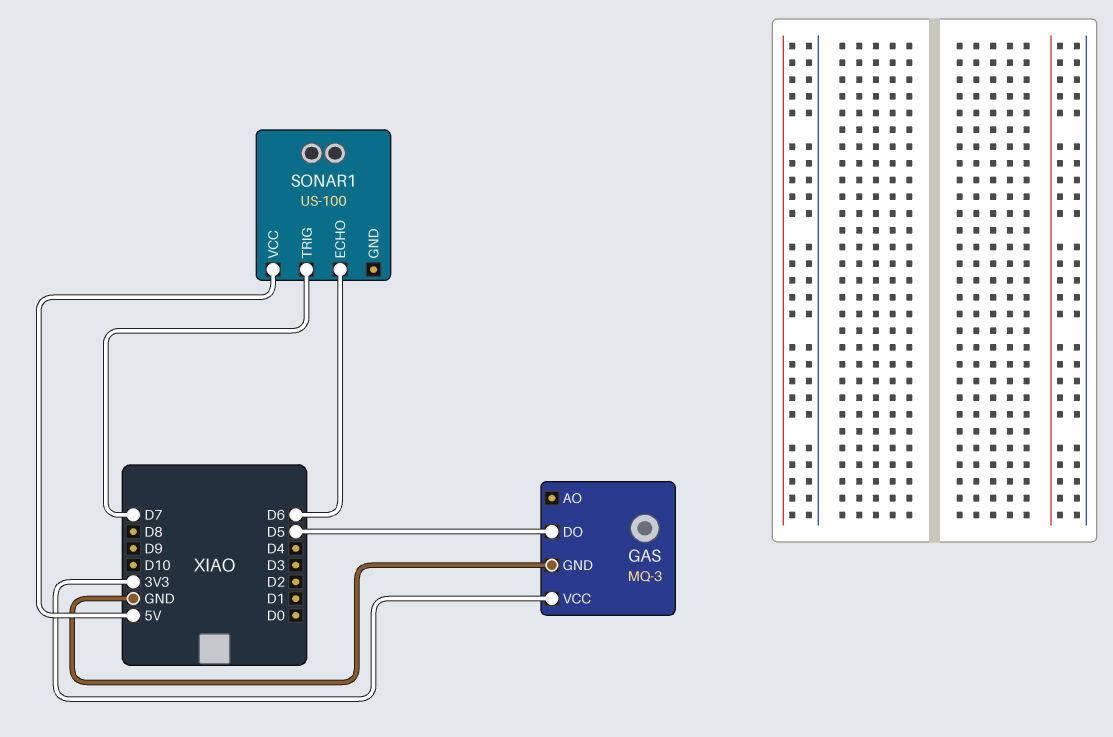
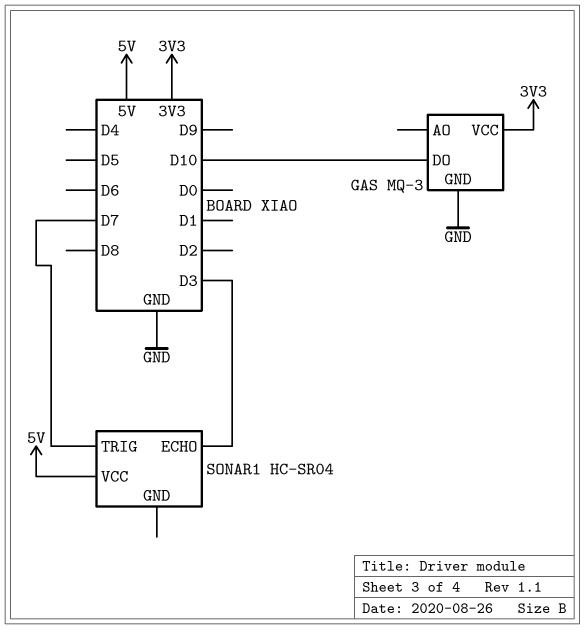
GAS pin DO: D5 -> D10
SONAR1: US-100 -> HC-SR04
SONAR1 pin ECHO: D6 -> D3

